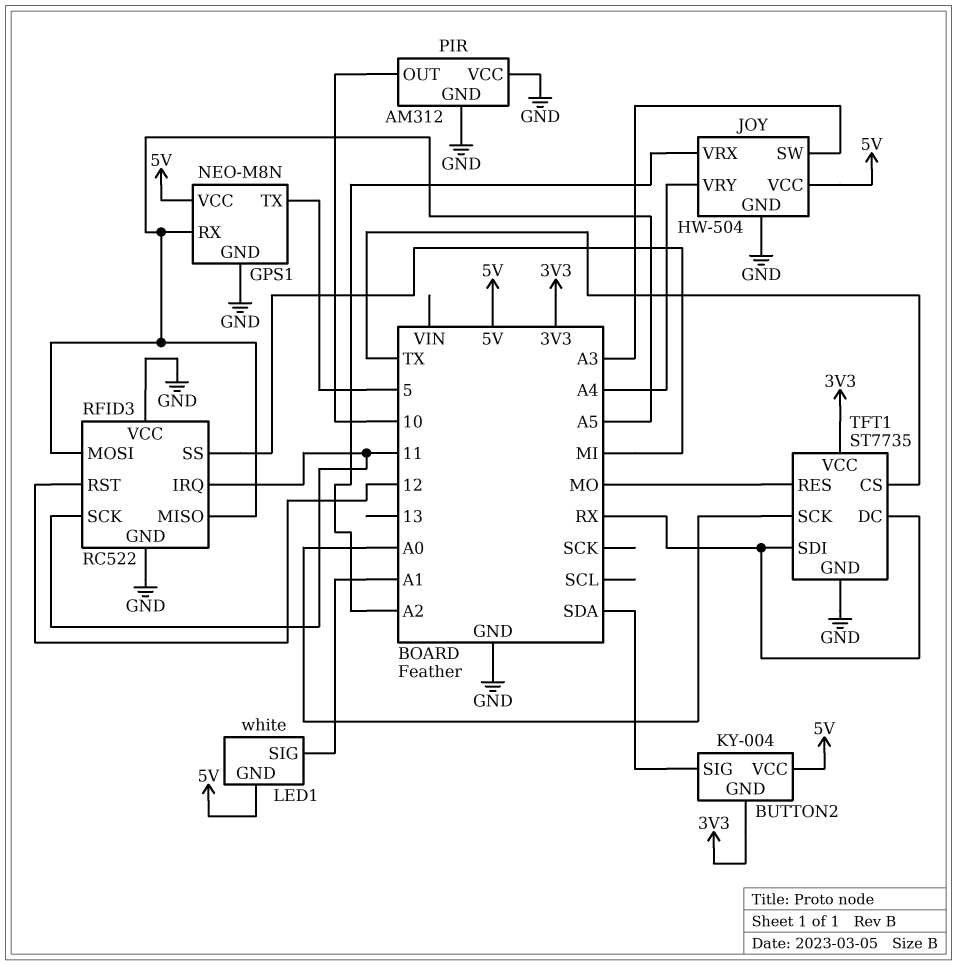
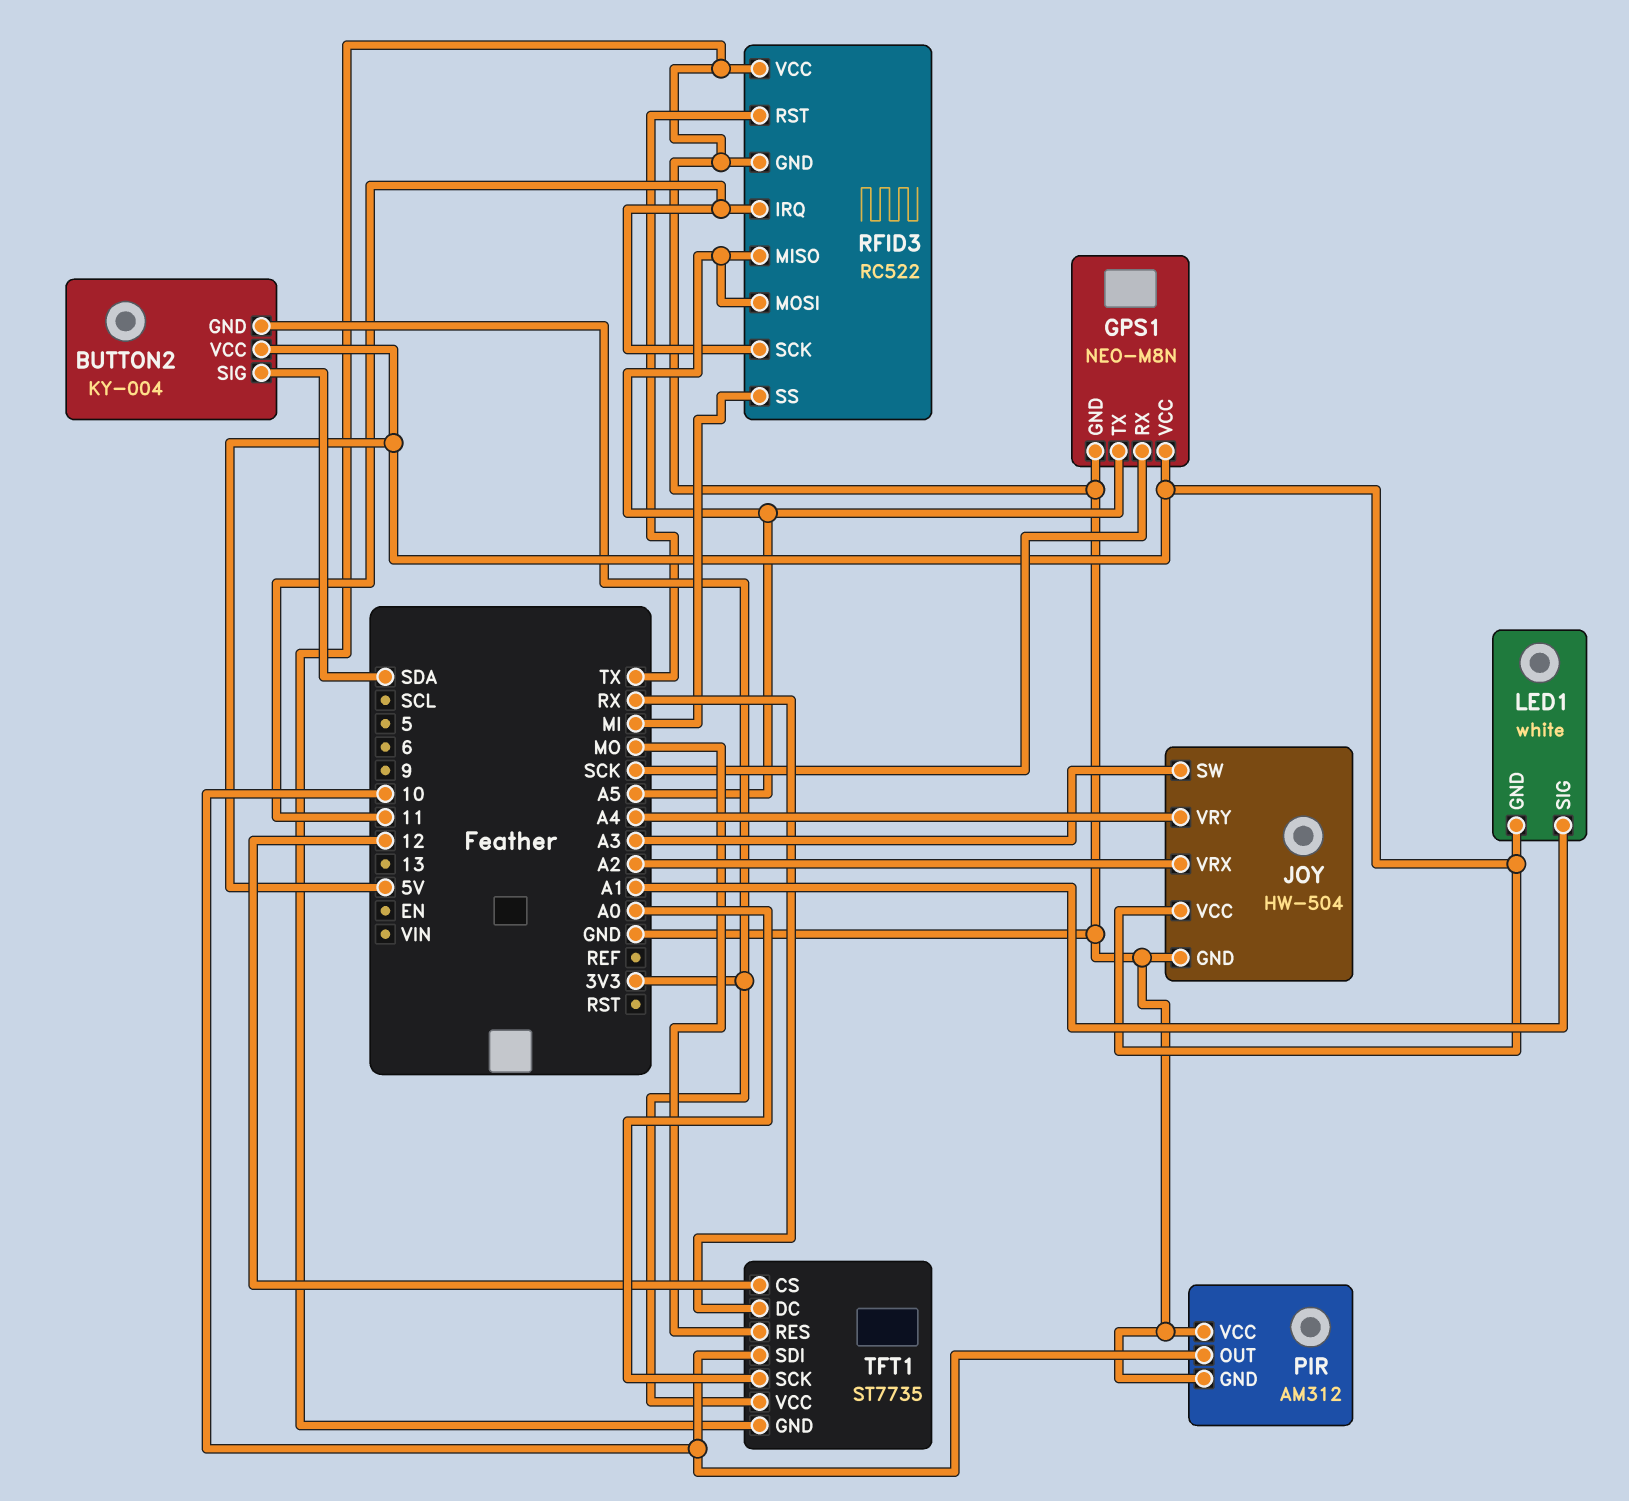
GPS1 pin RX: A5 -> SCK
GPS1 pin TX: 5 -> A5
RFID3 pin RST: 12 -> TX
TFT1 pin CS: TX -> 12
TFT1 pin SDI: RX -> 10

